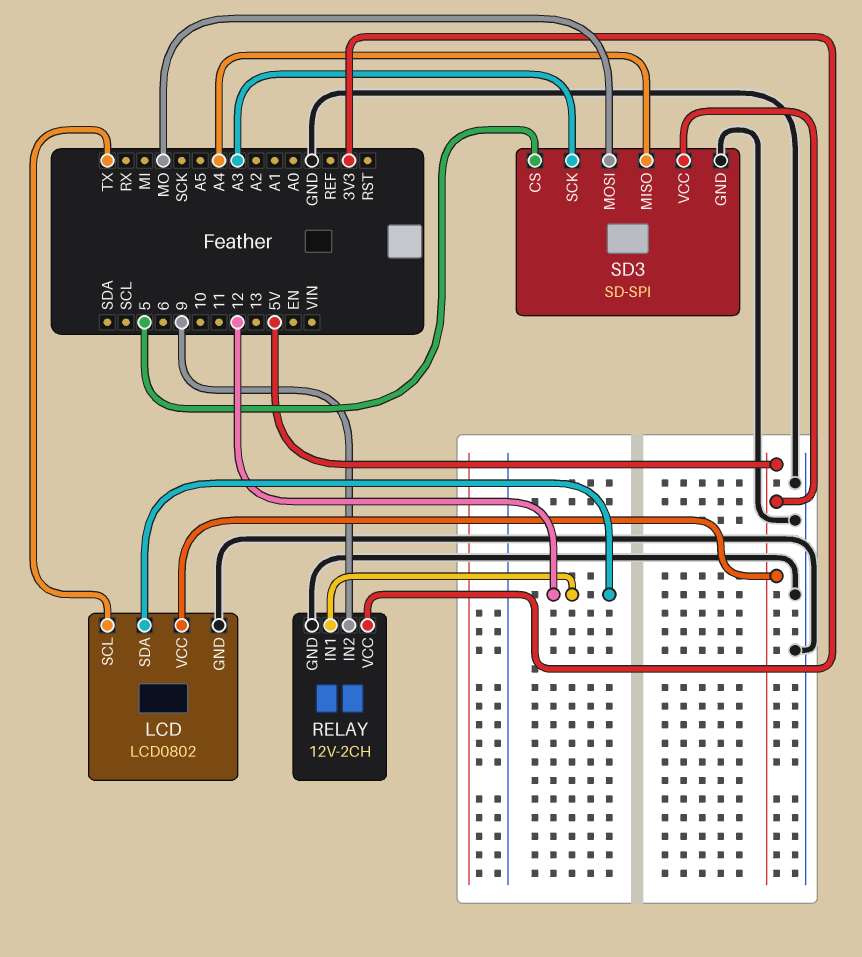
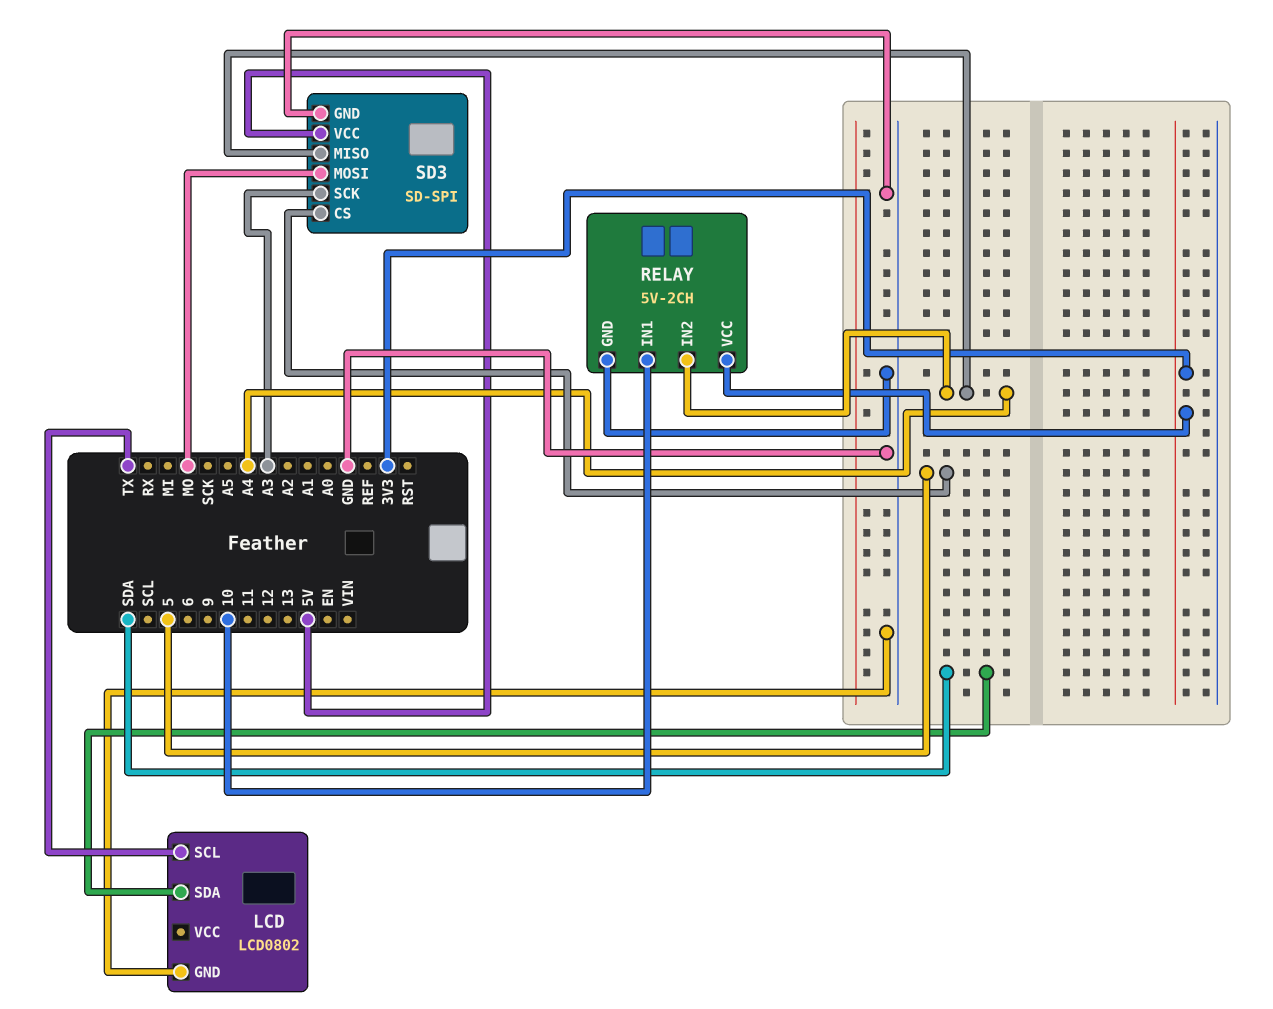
LCD pin SDA: 12 -> SDA
LCD pin VCC: 5V -> none
RELAY: 12V-2CH -> 5V-2CH
RELAY pin IN1: 12 -> 10
RELAY pin IN2: 9 -> A4

